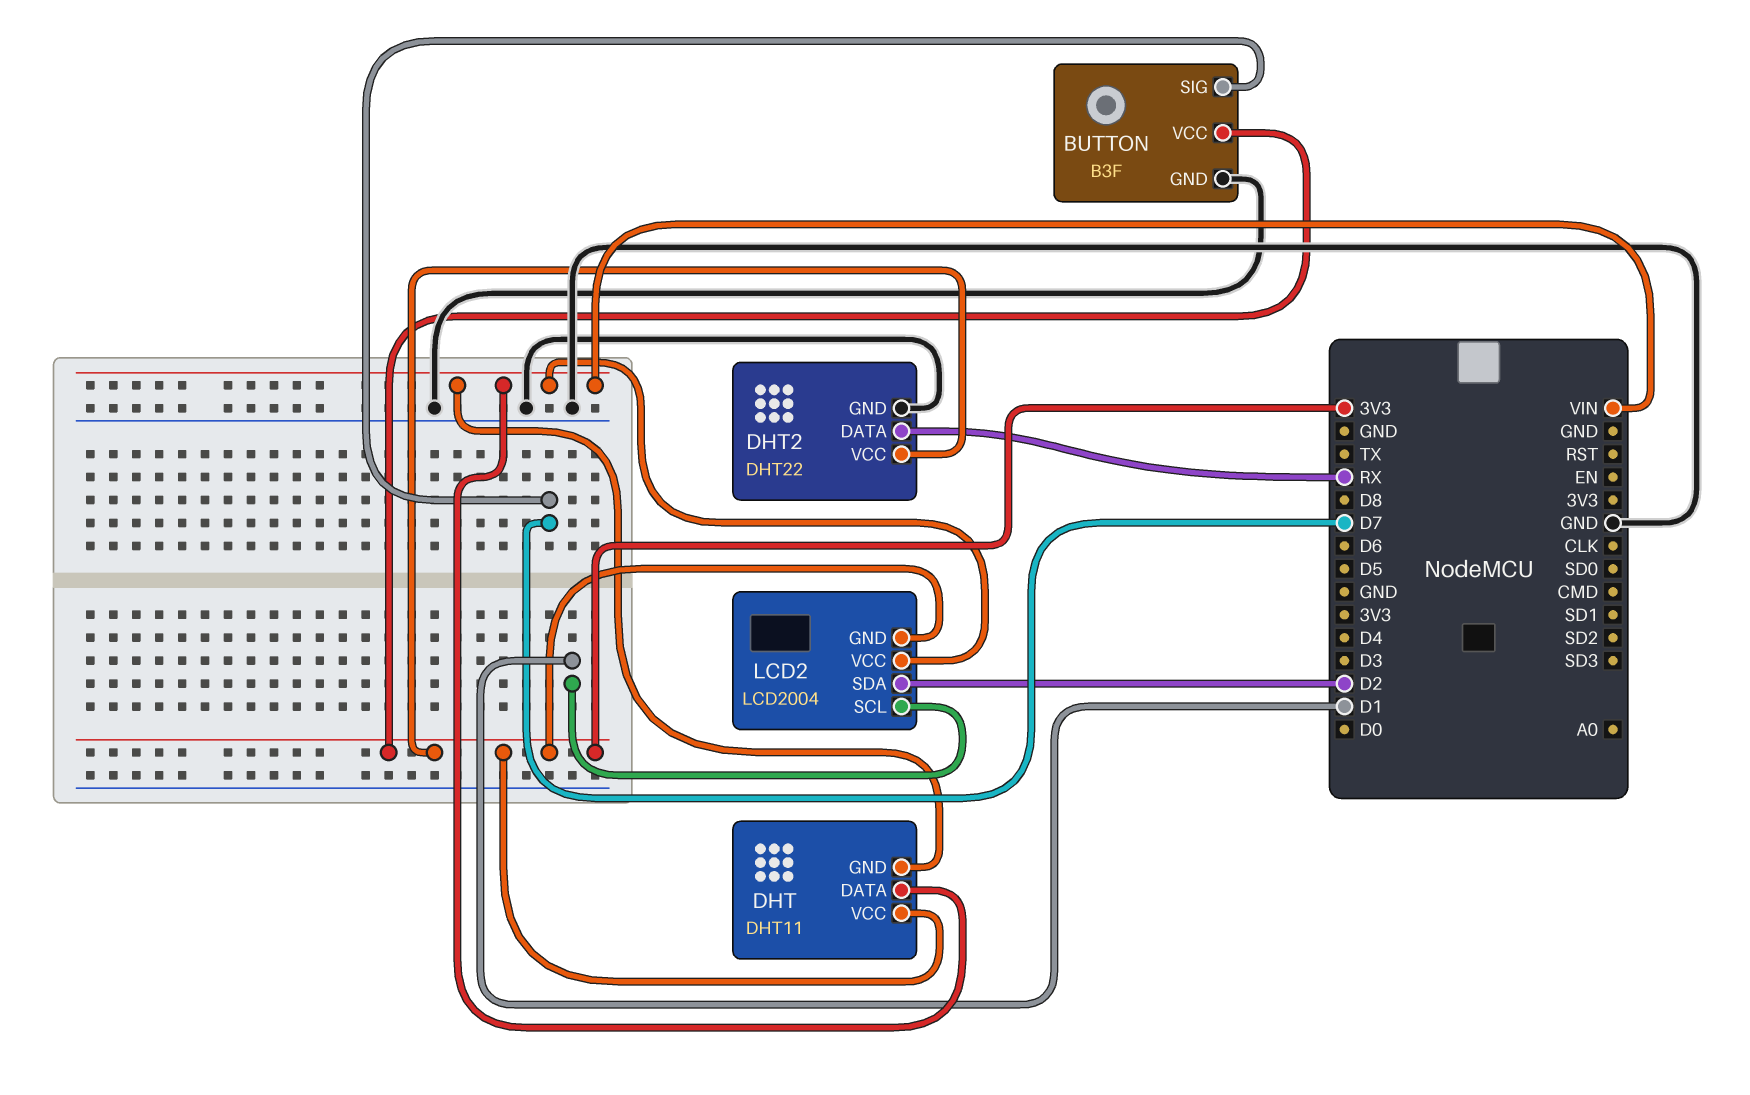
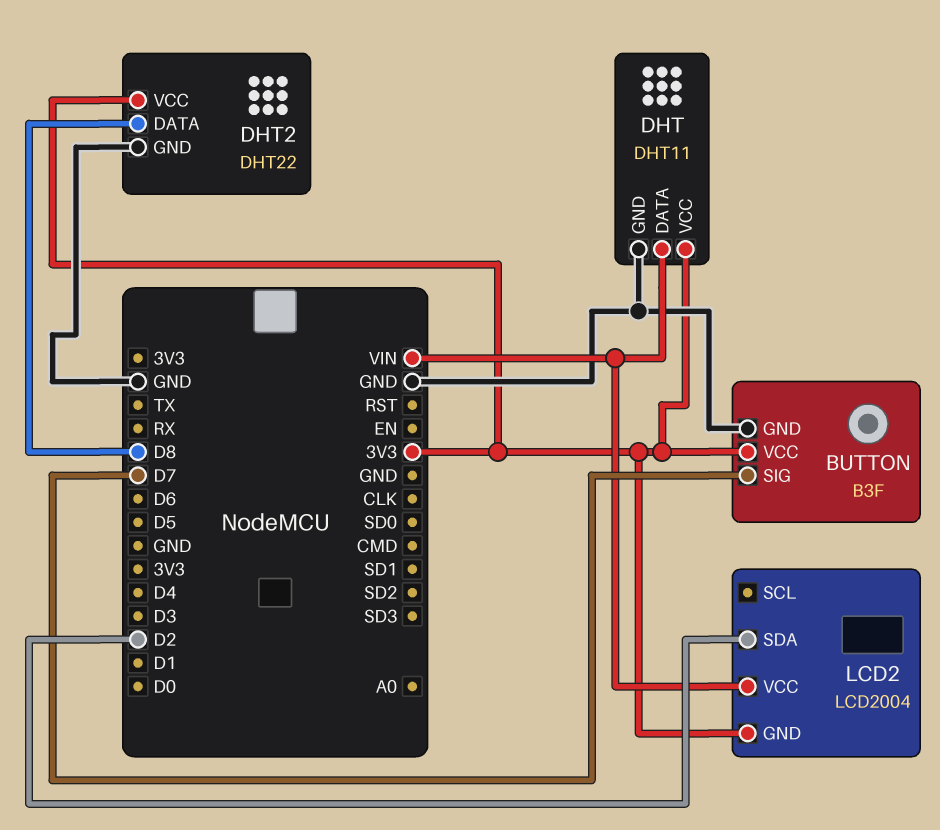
DHT pin GND: VIN -> GND
DHT2 pin DATA: RX -> D8
LCD2 pin SCL: D1 -> none

